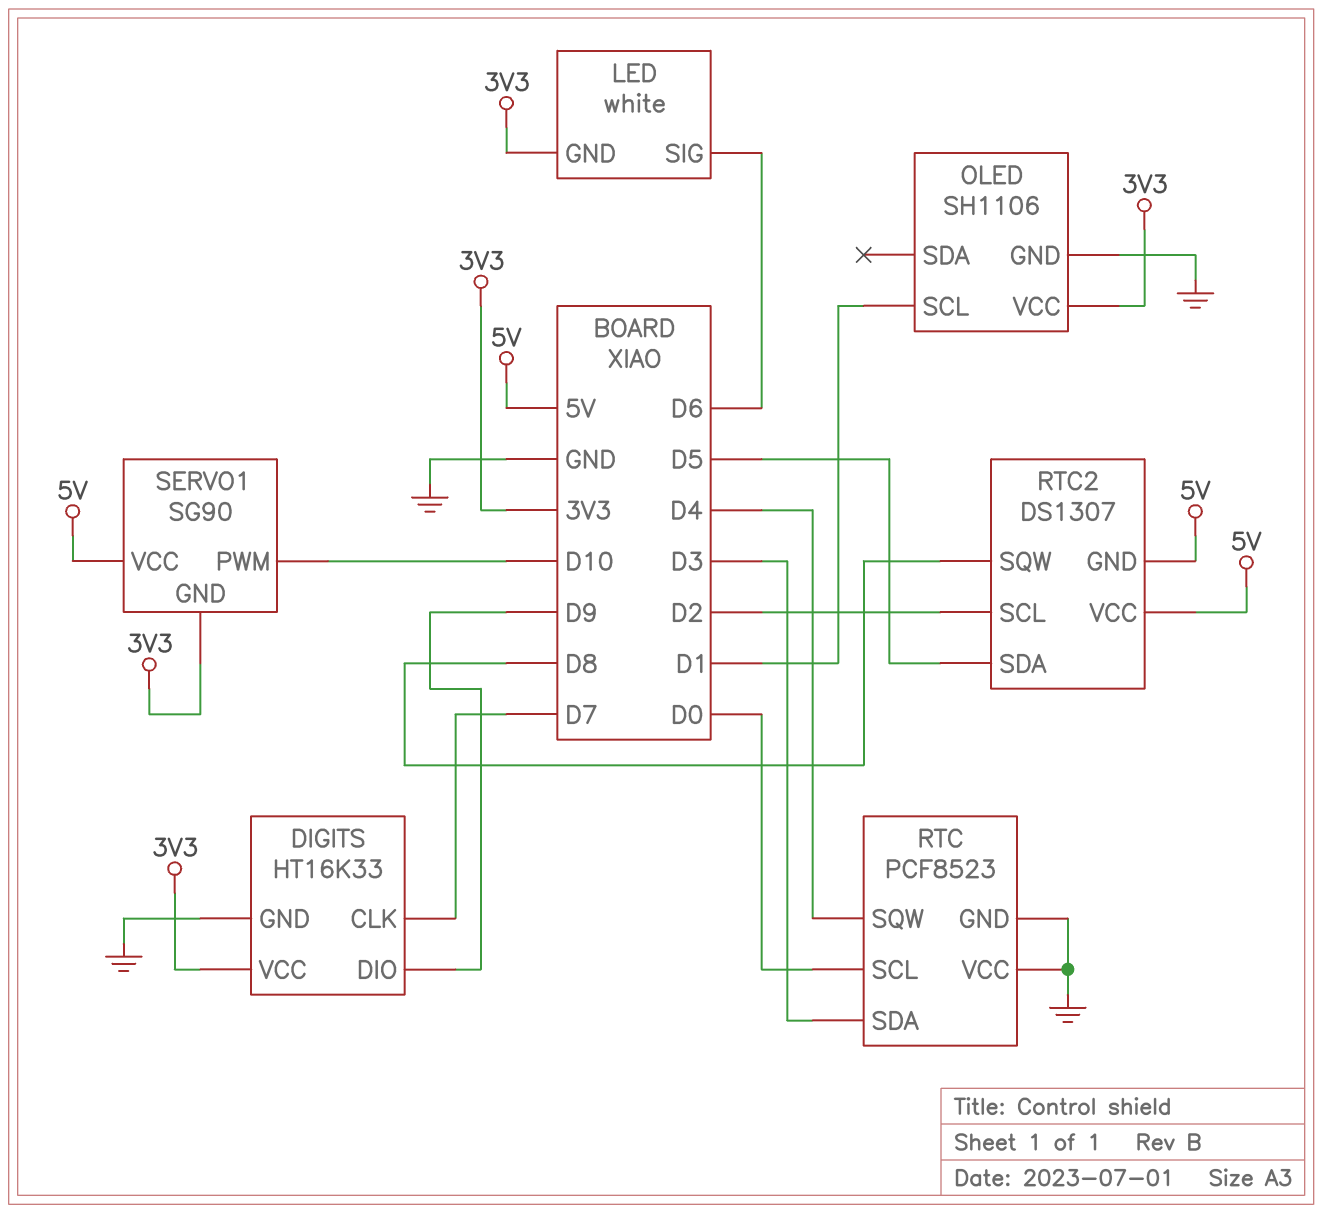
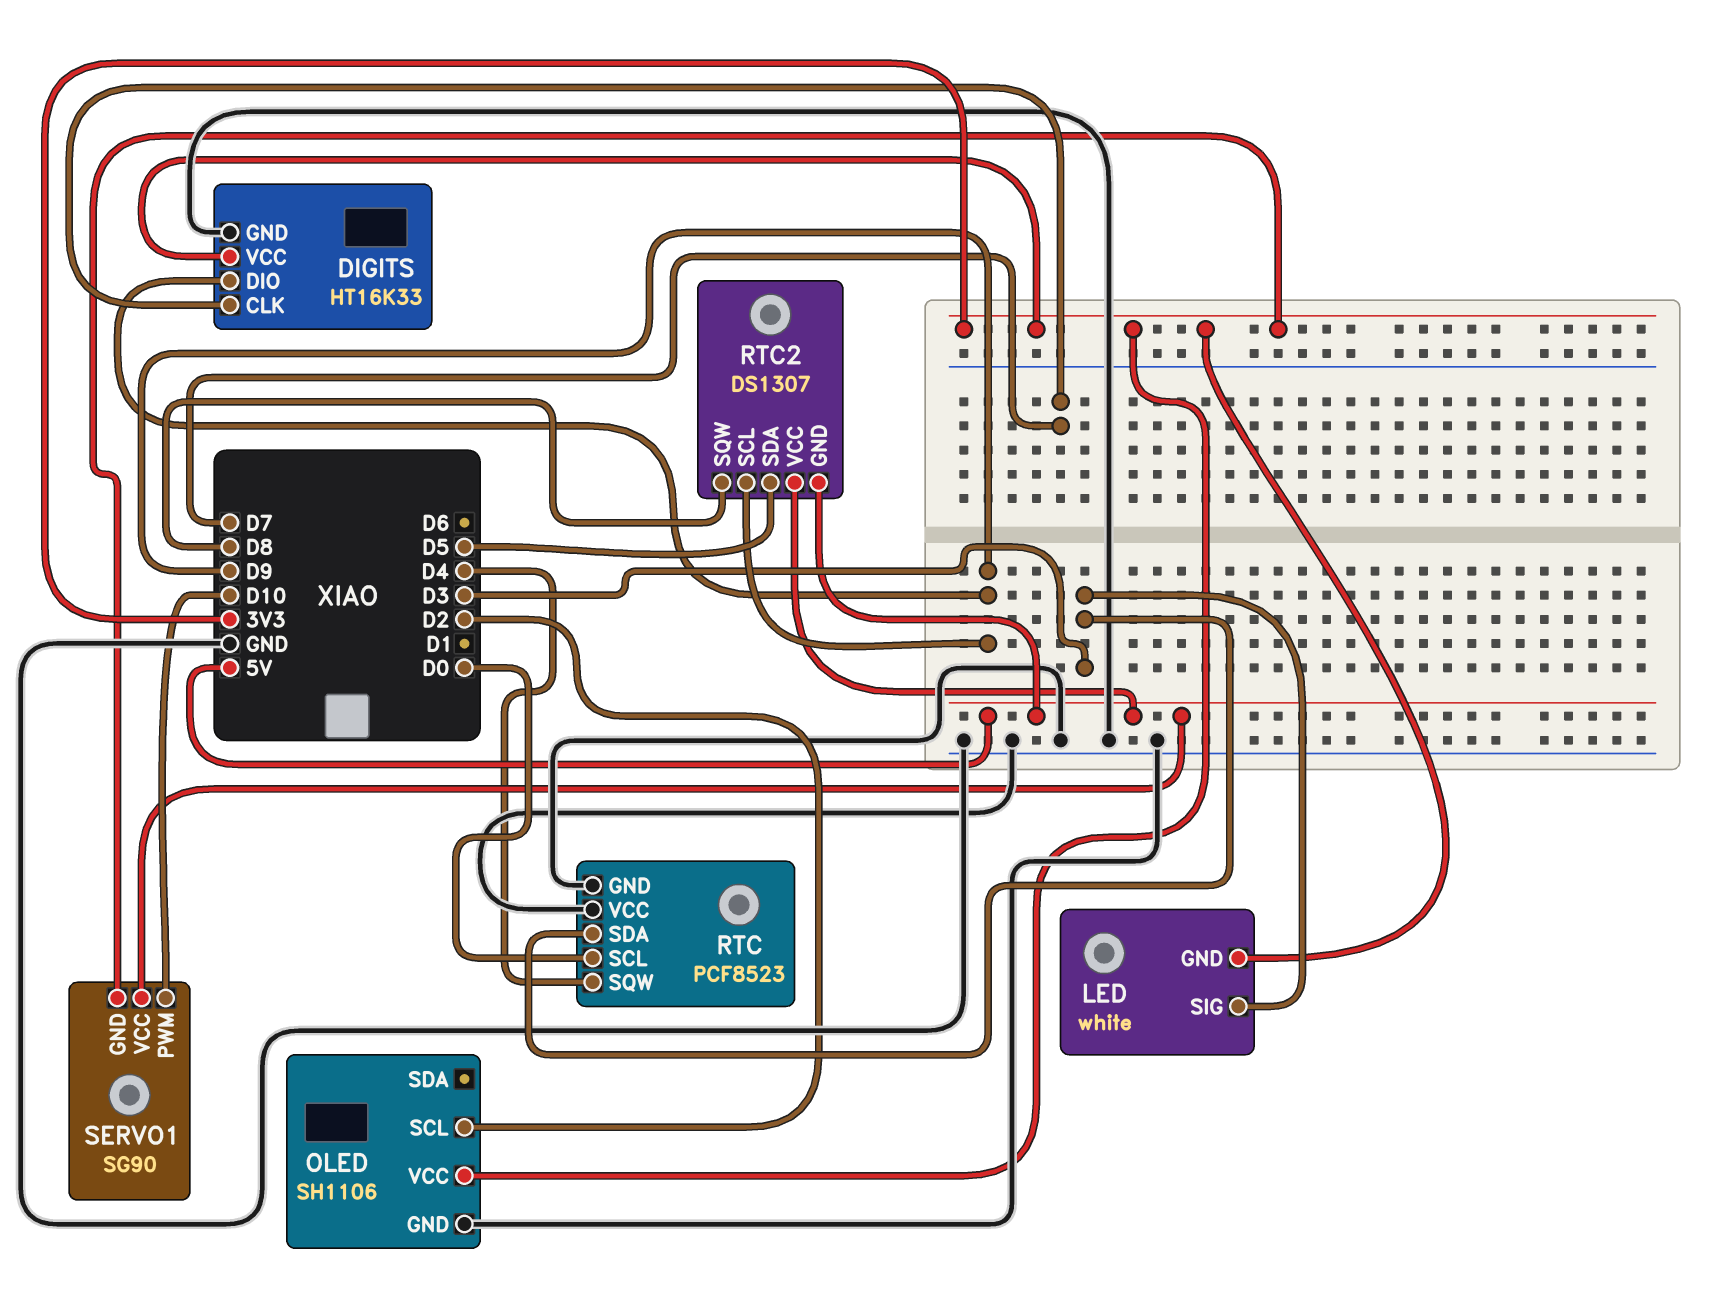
LED pin SIG: D6 -> D3
OLED pin SCL: D1 -> D2
RTC2 pin SCL: D2 -> D9

